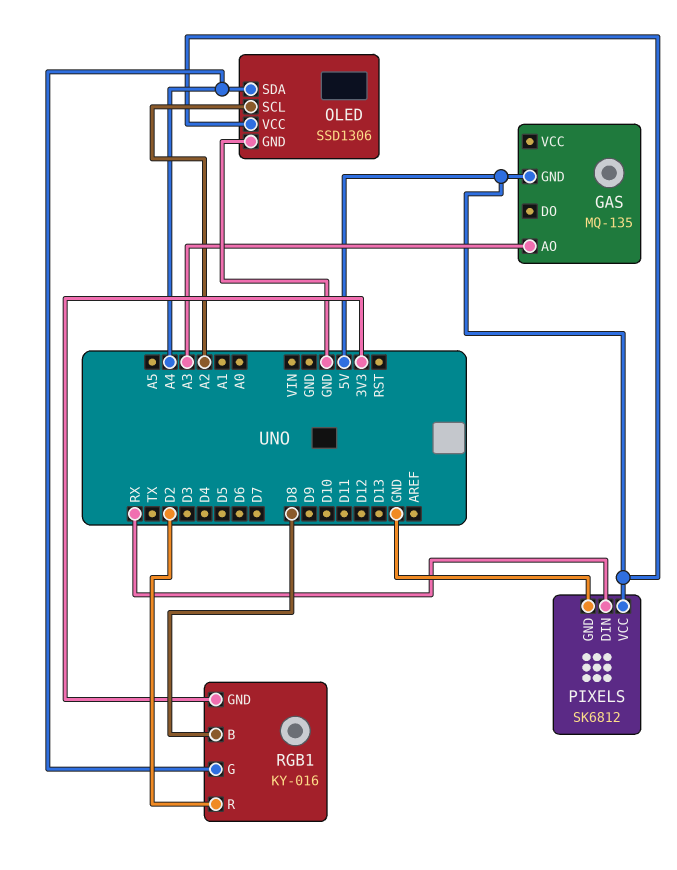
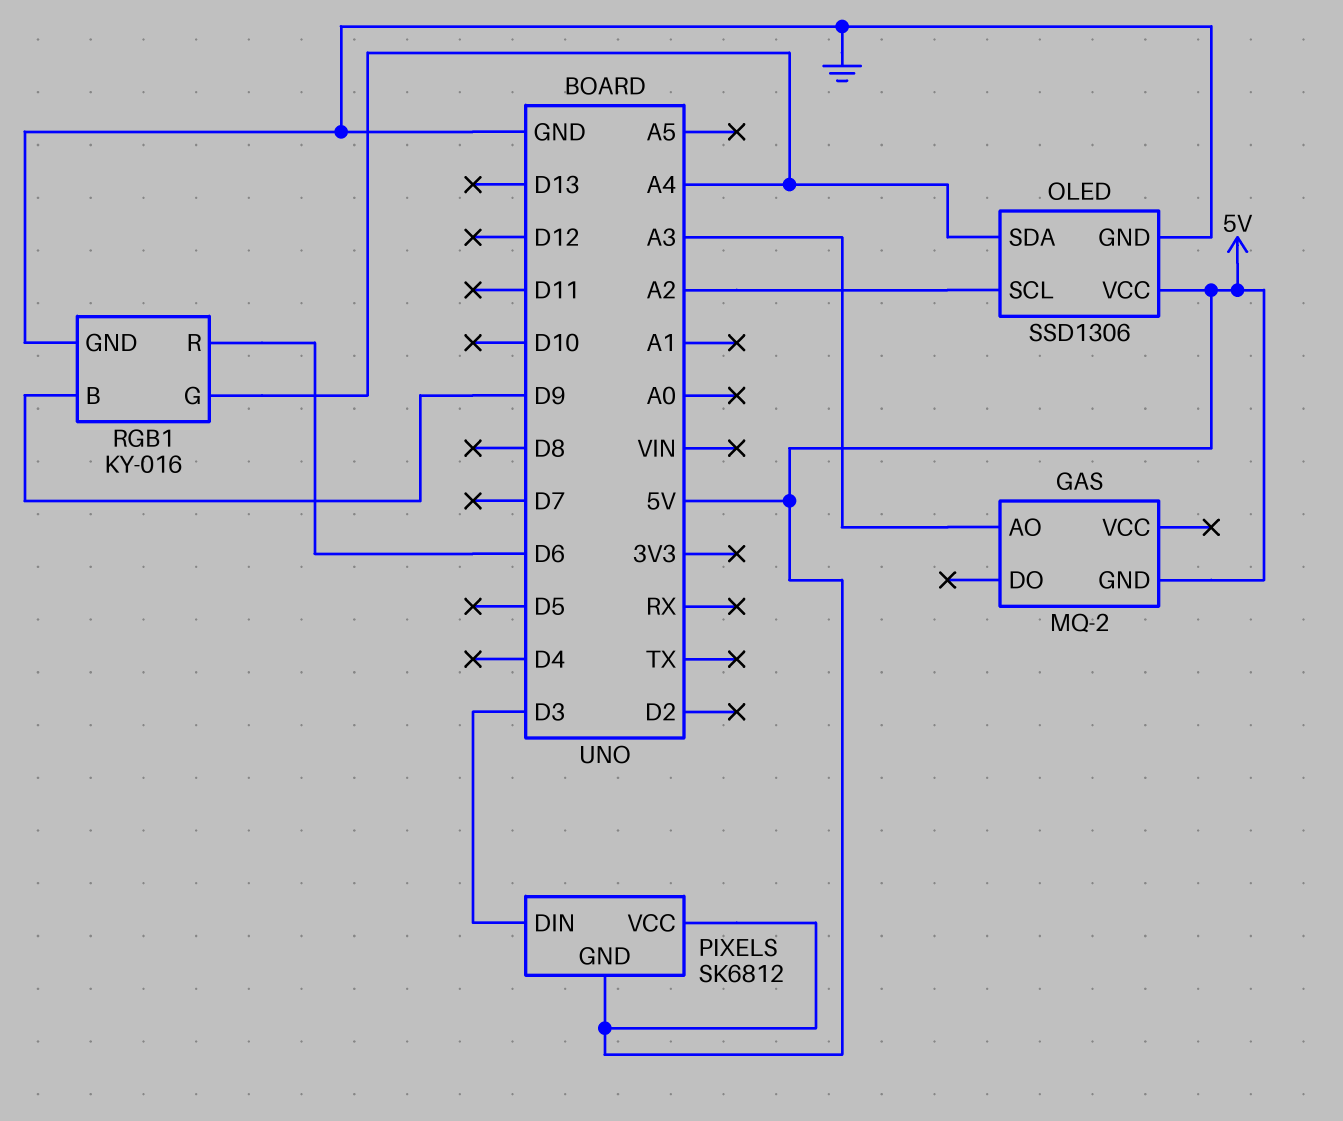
GAS: MQ-135 -> MQ-2
PIXELS pin DIN: RX -> D3
PIXELS pin GND: GND -> 5V
RGB1 pin B: D8 -> D9
RGB1 pin GND: 3V3 -> GND
RGB1 pin R: D2 -> D6

